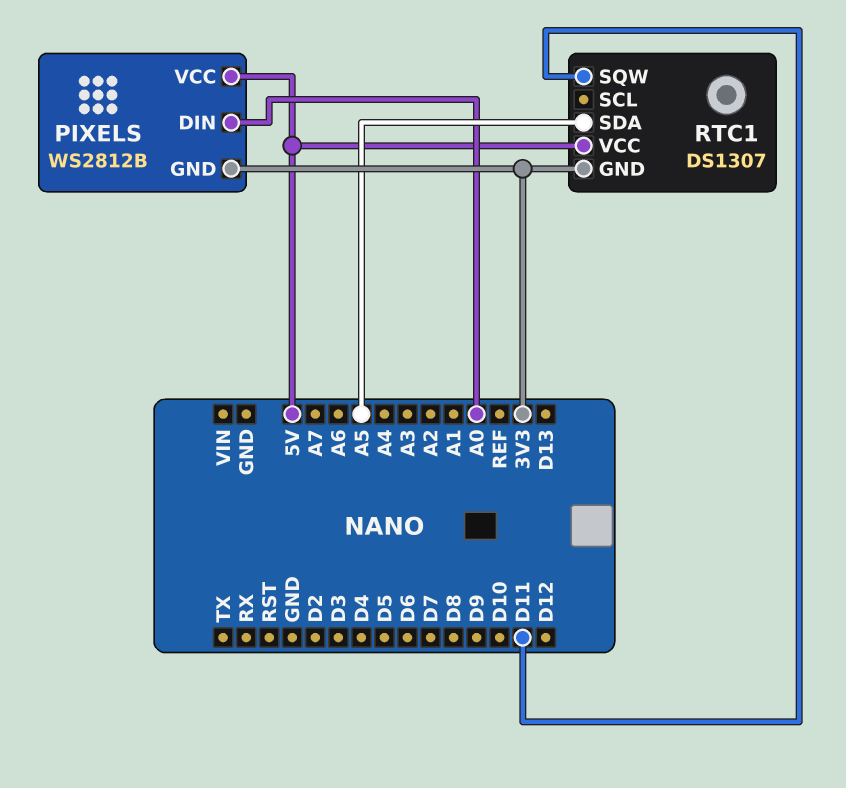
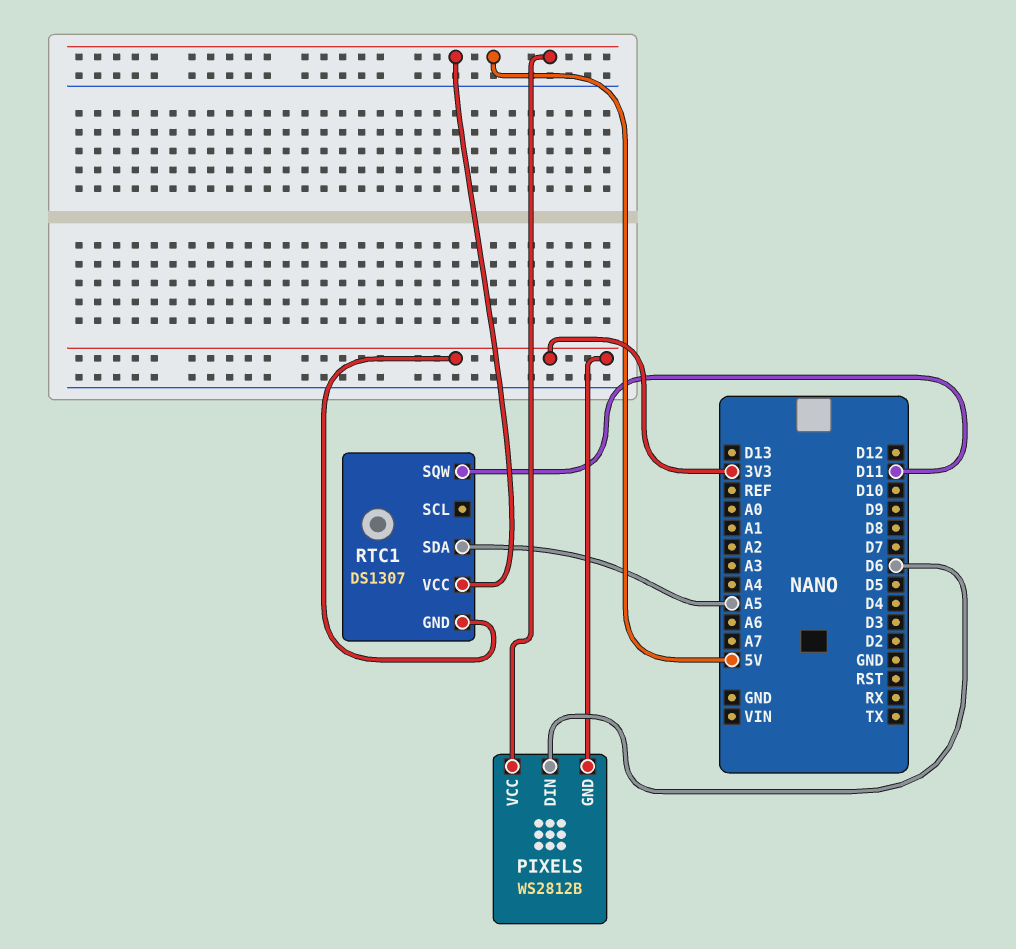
PIXELS pin DIN: A0 -> D6

